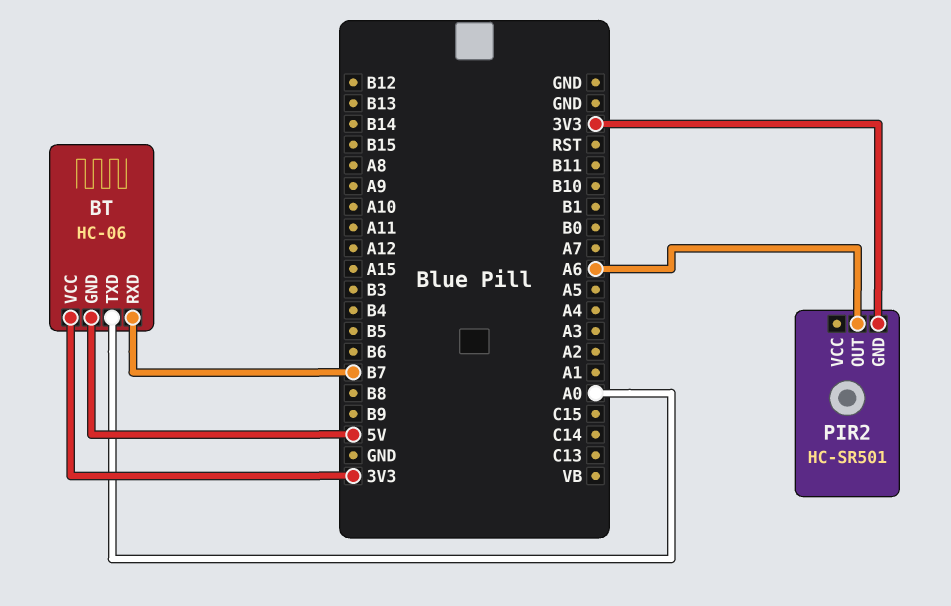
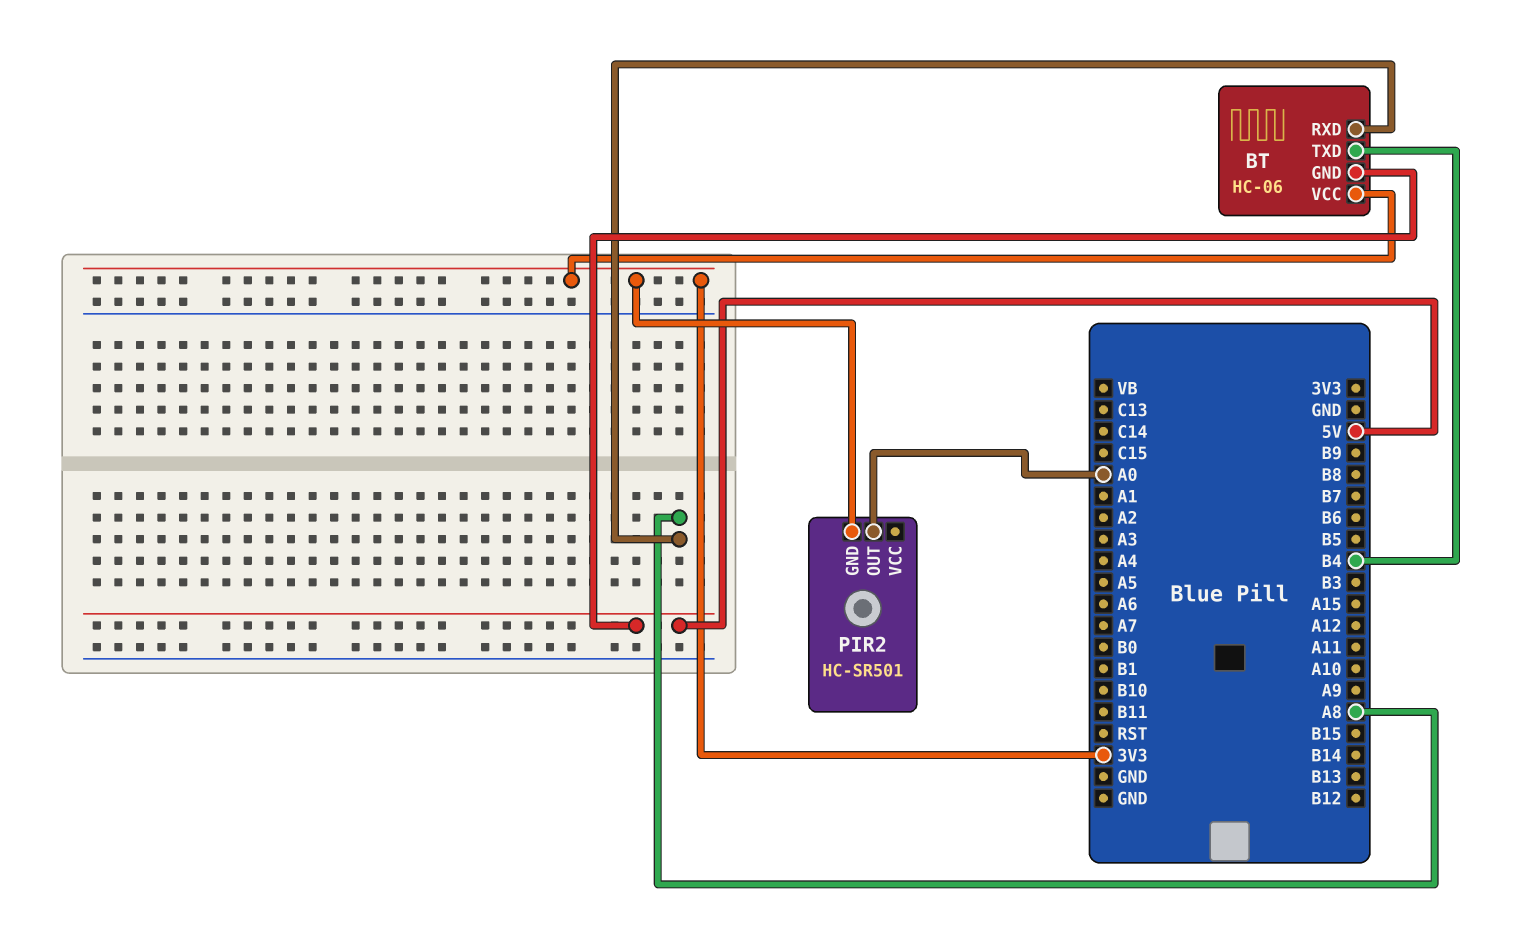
BT pin RXD: B7 -> A8
BT pin TXD: A0 -> B4
PIR2 pin OUT: A6 -> A0

